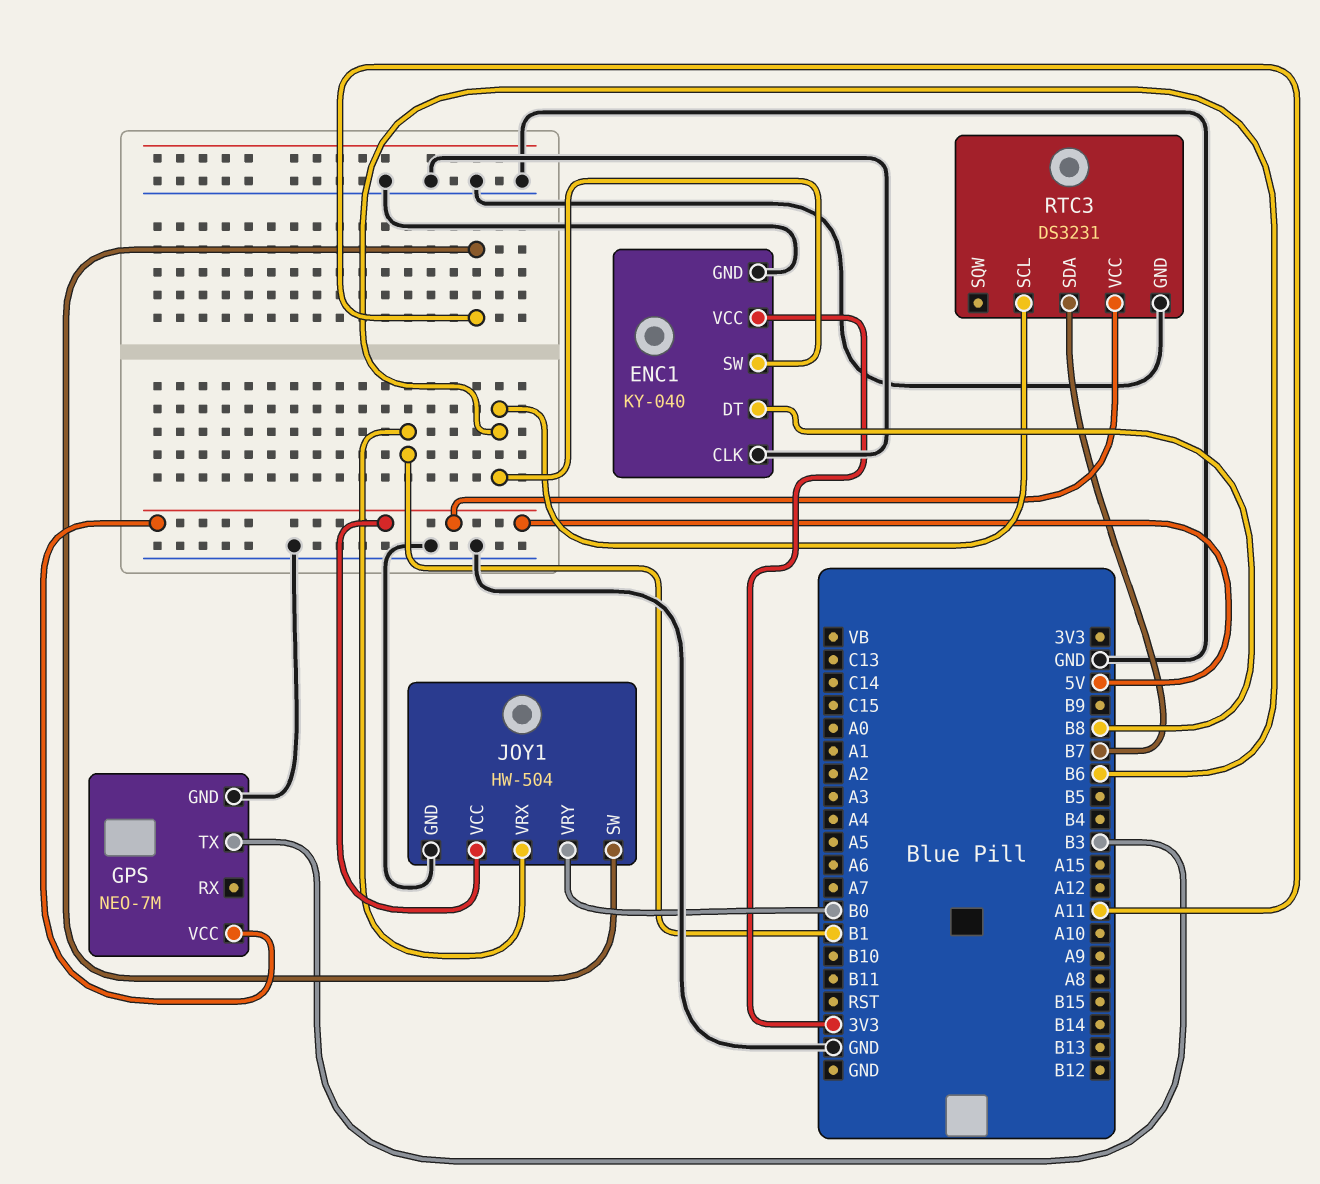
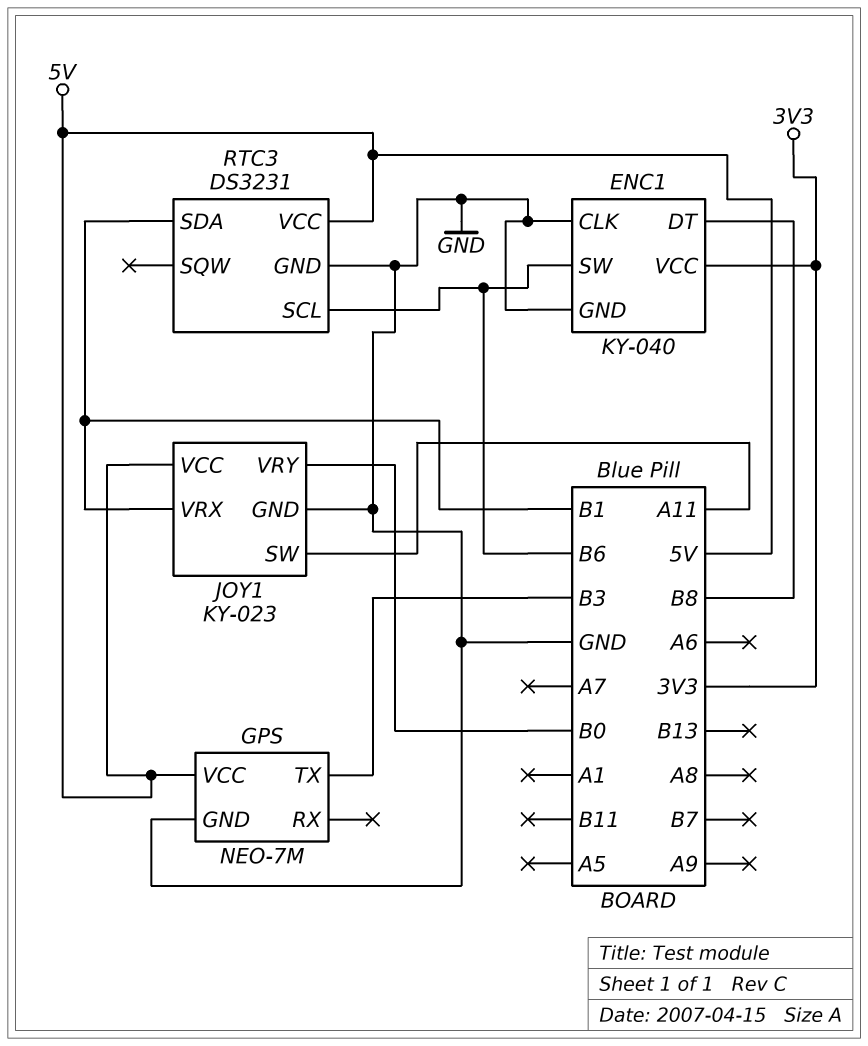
JOY1: HW-504 -> KY-023
RTC3 pin SDA: B7 -> B1

